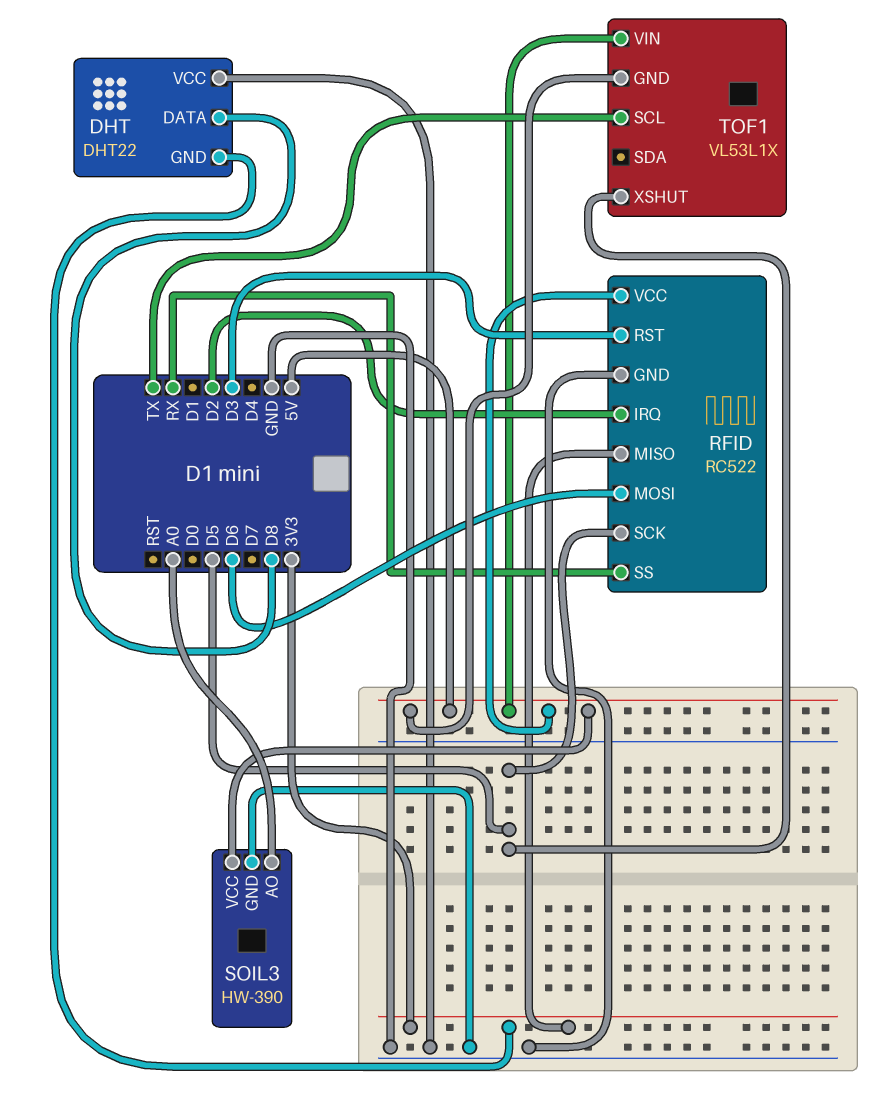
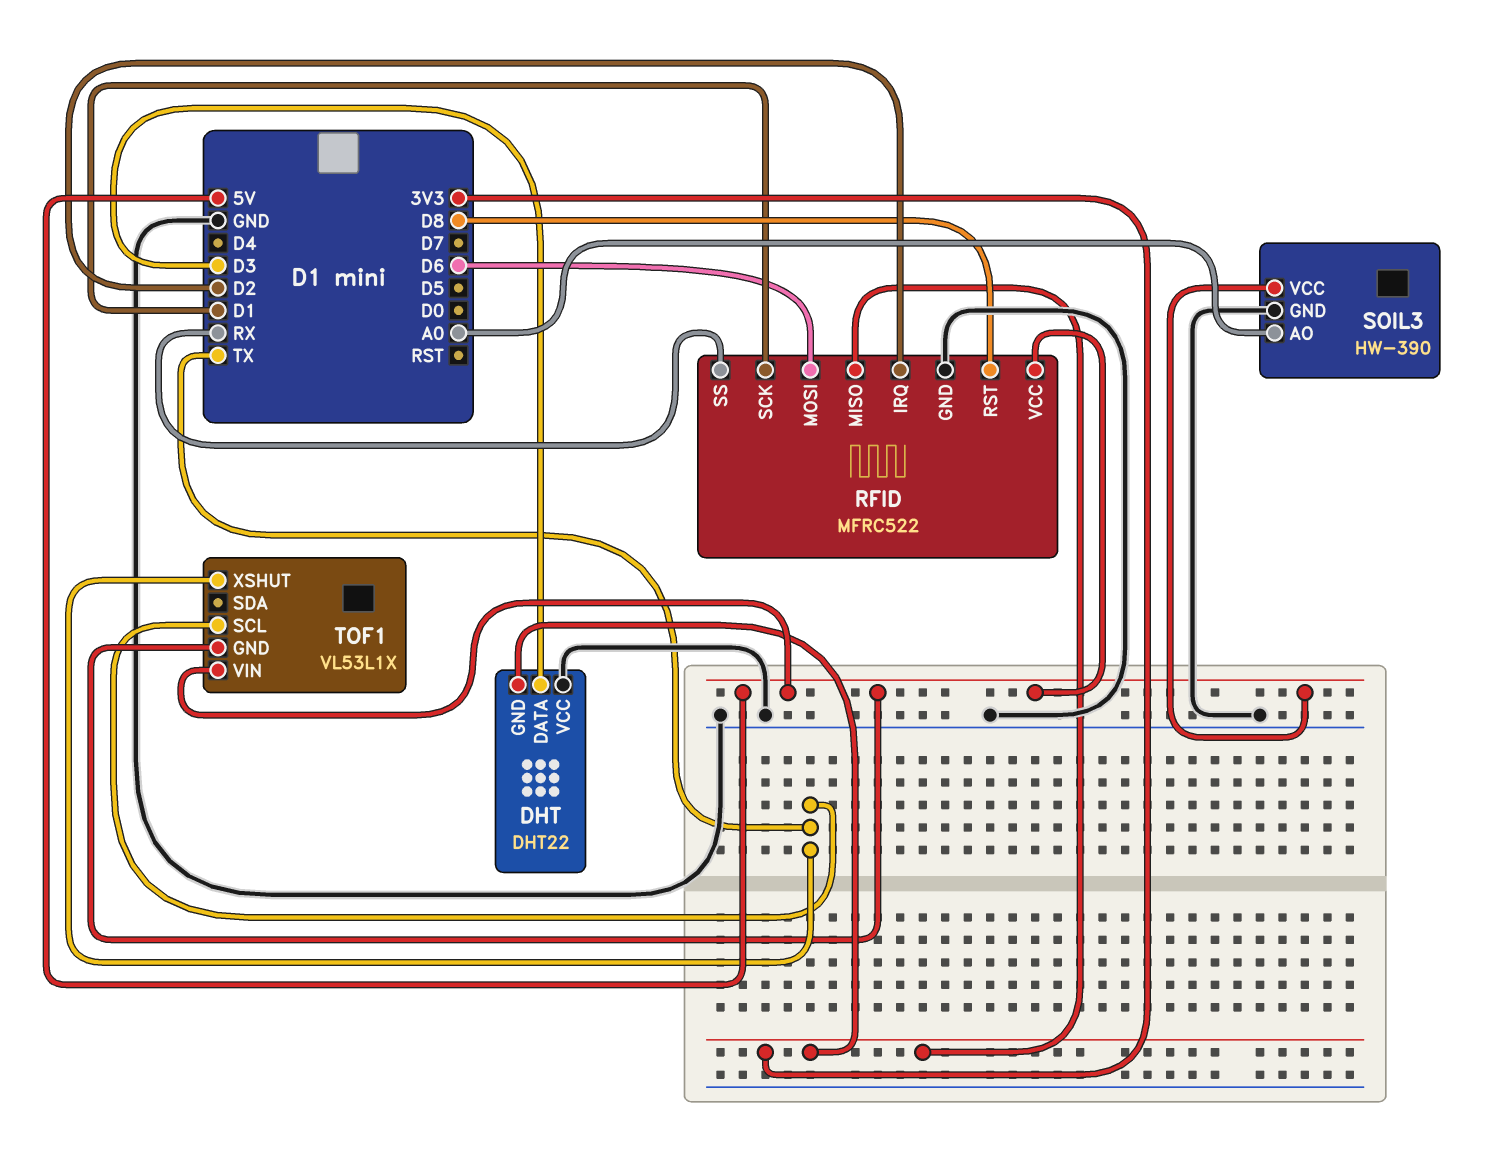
DHT pin DATA: D8 -> D3
RFID: RC522 -> MFRC522
RFID pin RST: D3 -> D8
RFID pin SCK: D5 -> D1
TOF1 pin XSHUT: D5 -> TX

